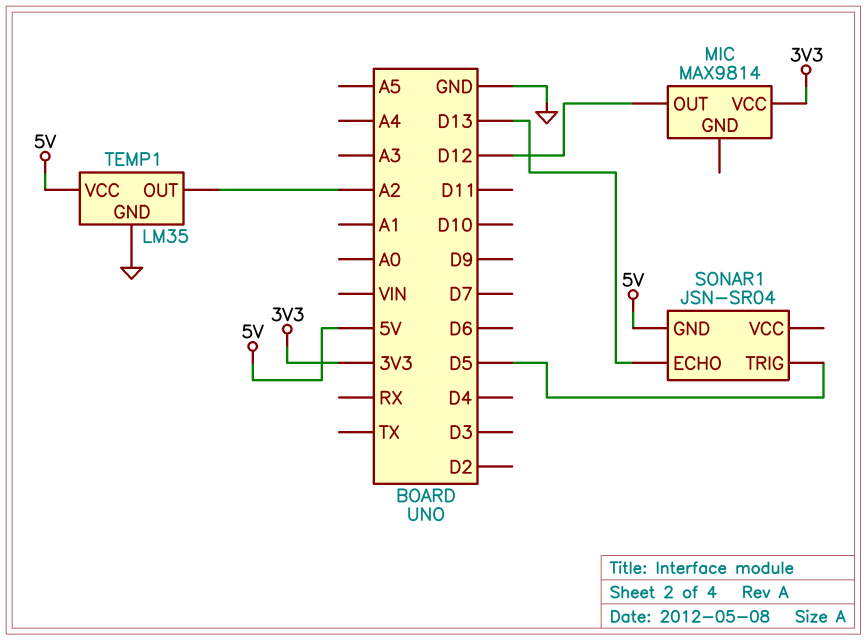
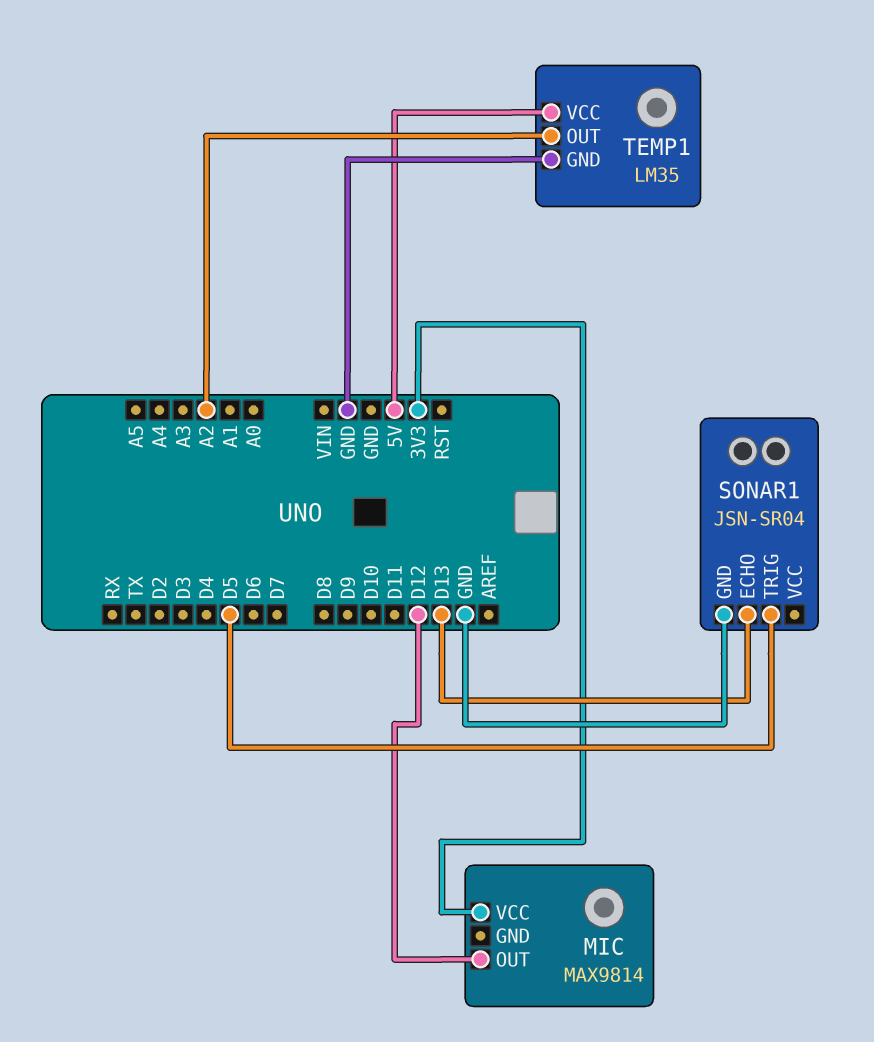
SONAR1 pin GND: 5V -> GND

